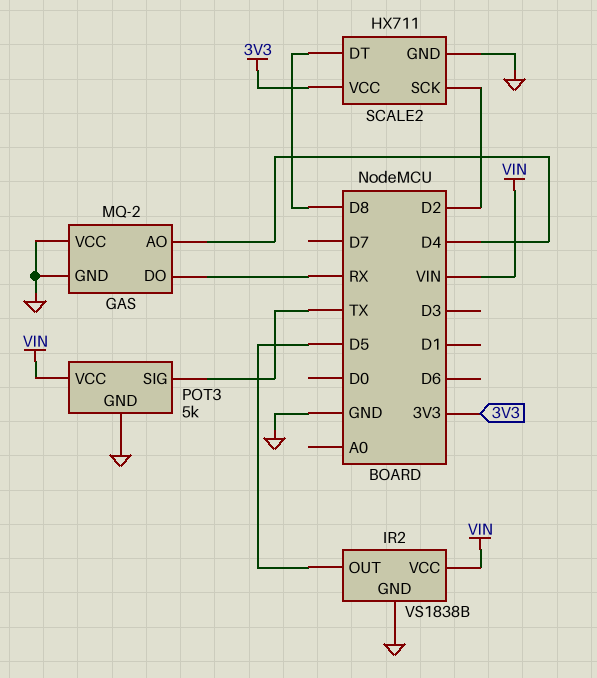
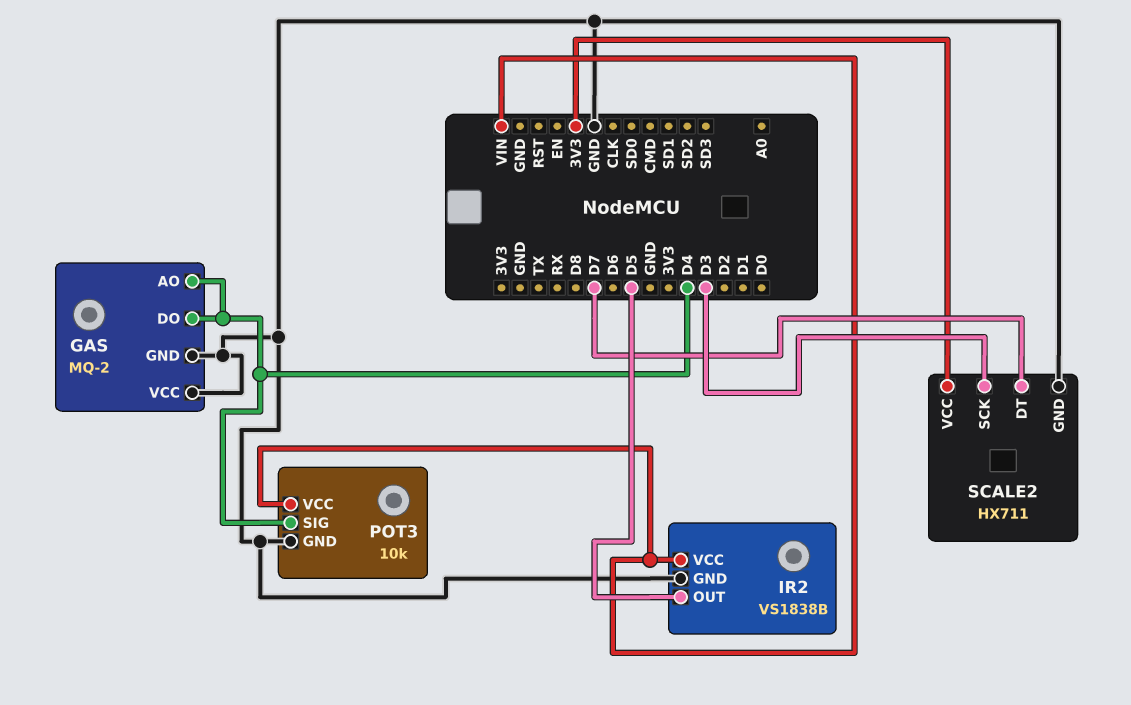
GAS pin DO: RX -> D4
POT3: 5k -> 10k
POT3 pin SIG: TX -> D4
SCALE2 pin DT: D8 -> D7
SCALE2 pin SCK: D2 -> D3

